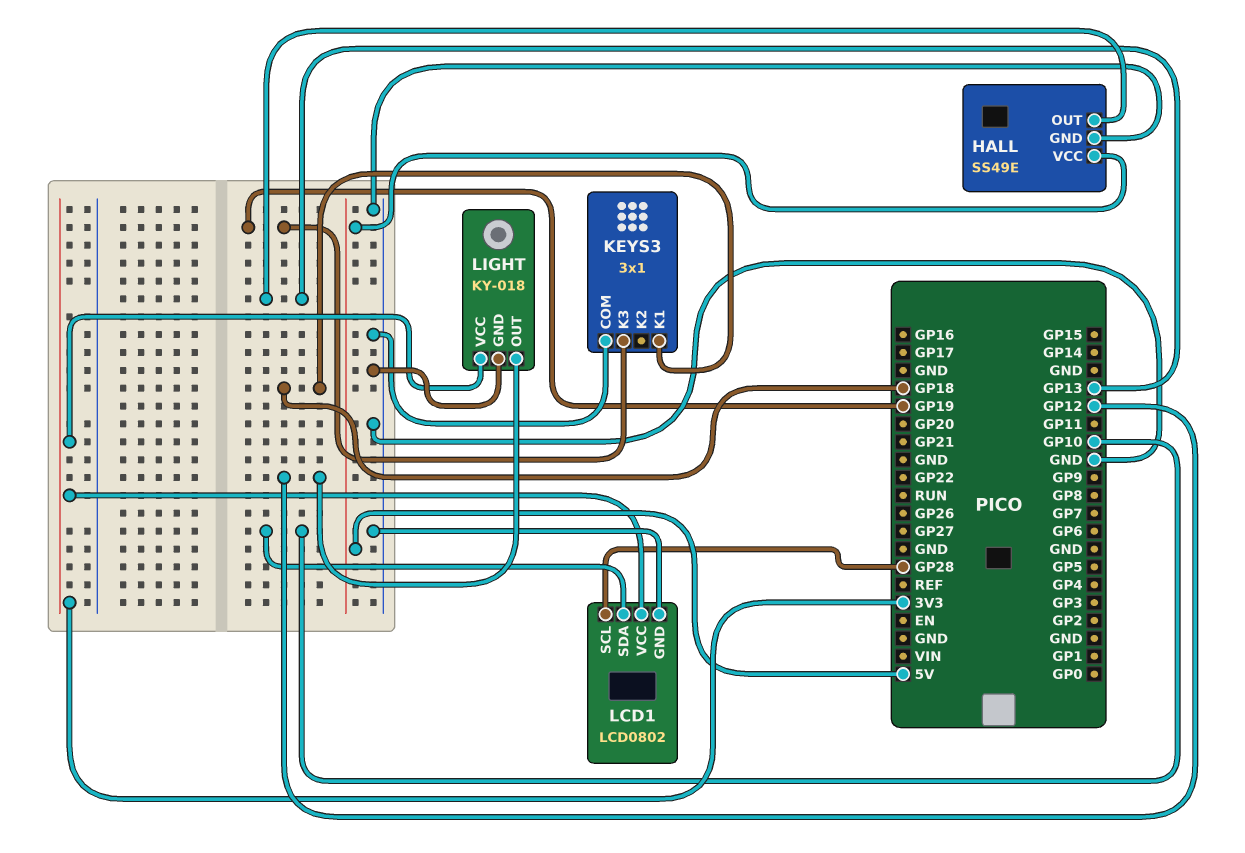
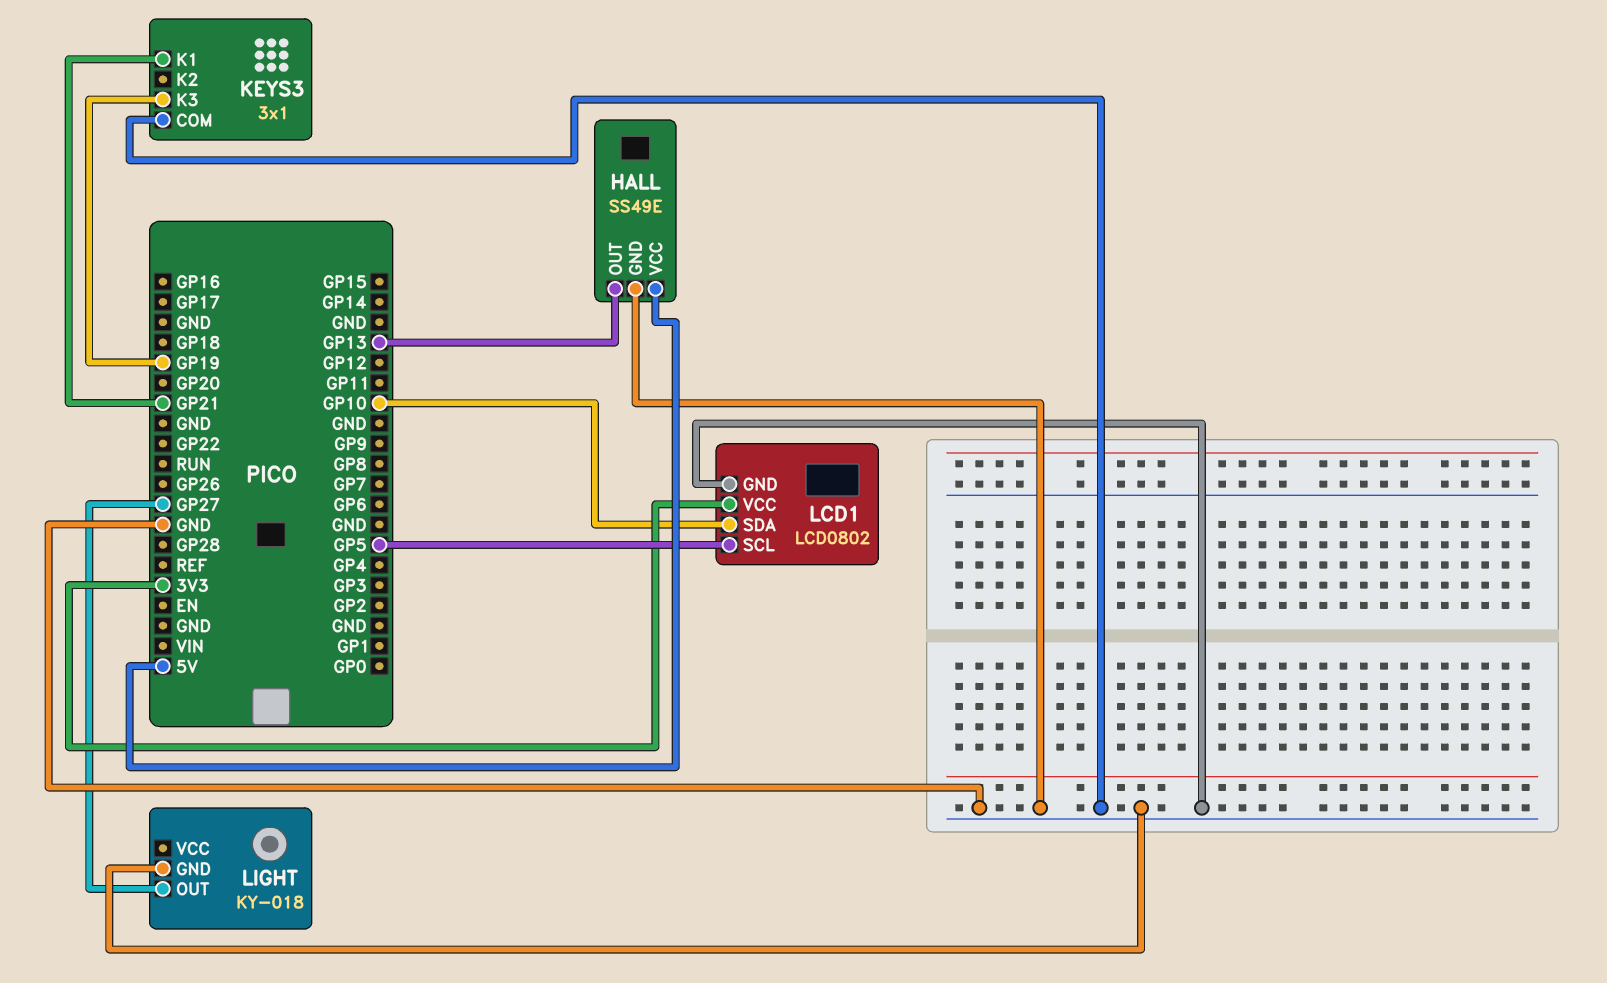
KEYS3 pin K1: GP18 -> GP21
LCD1 pin SCL: GP28 -> GP5
LIGHT pin OUT: GP12 -> GP27
LIGHT pin VCC: 3V3 -> none

